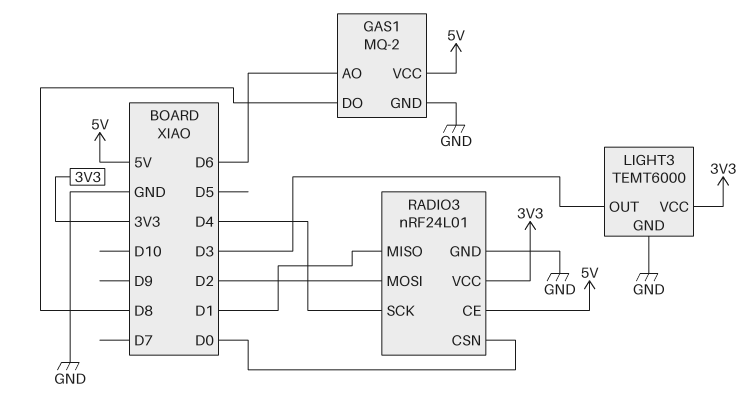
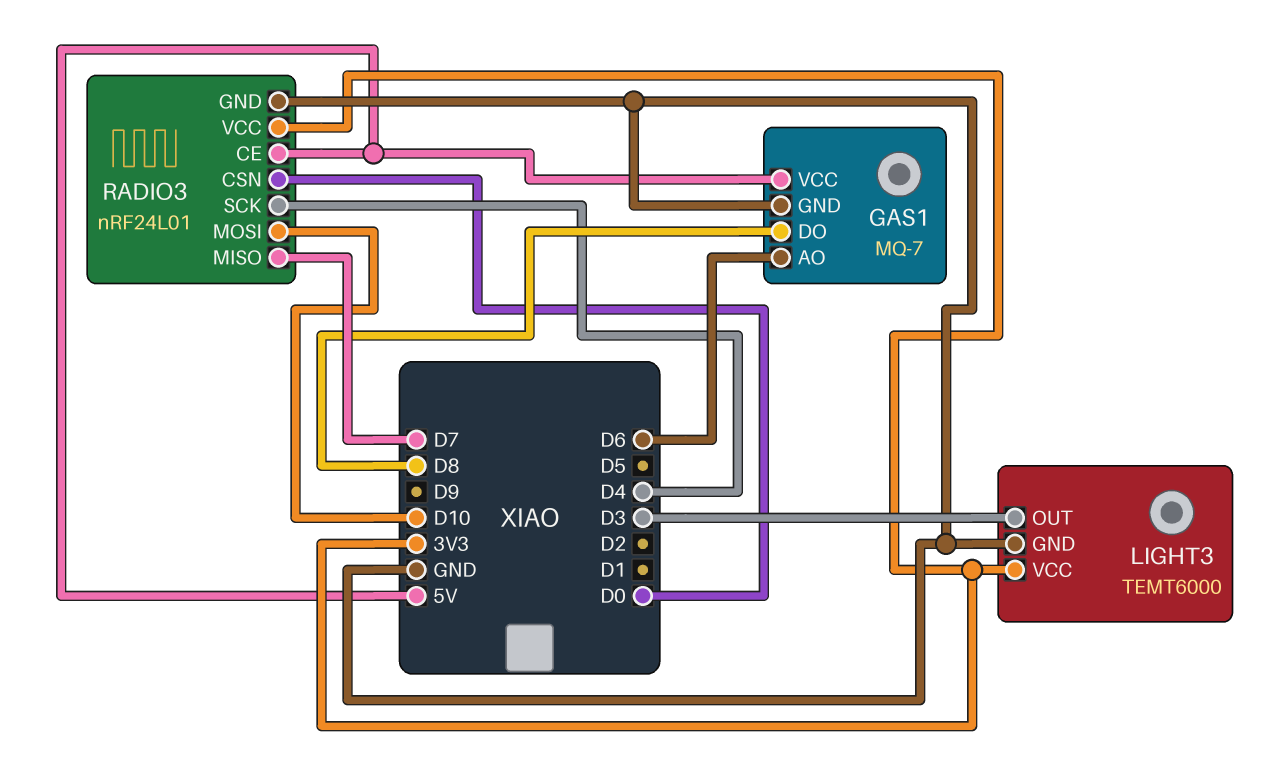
GAS1: MQ-2 -> MQ-7
RADIO3 pin MISO: D1 -> D7
RADIO3 pin MOSI: D2 -> D10

